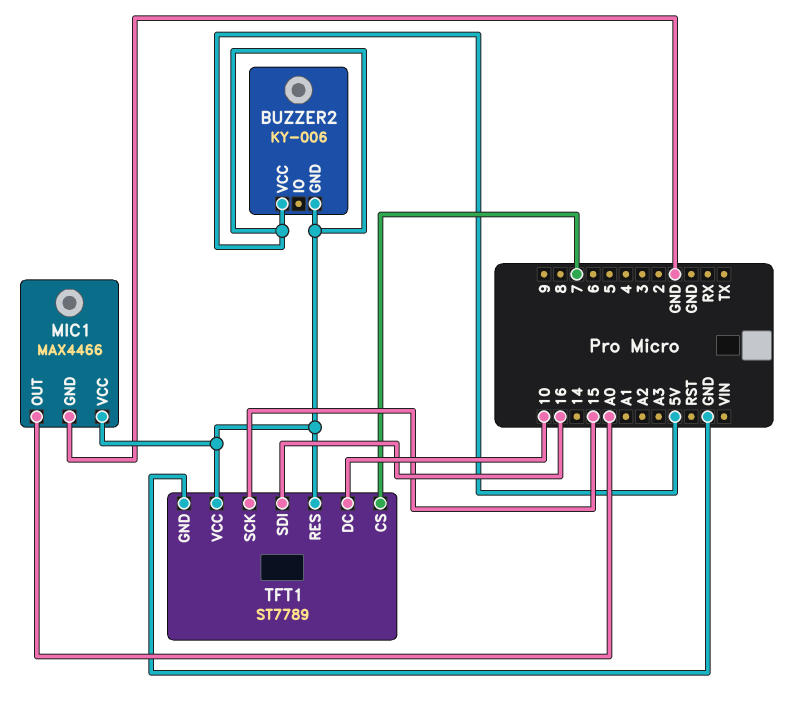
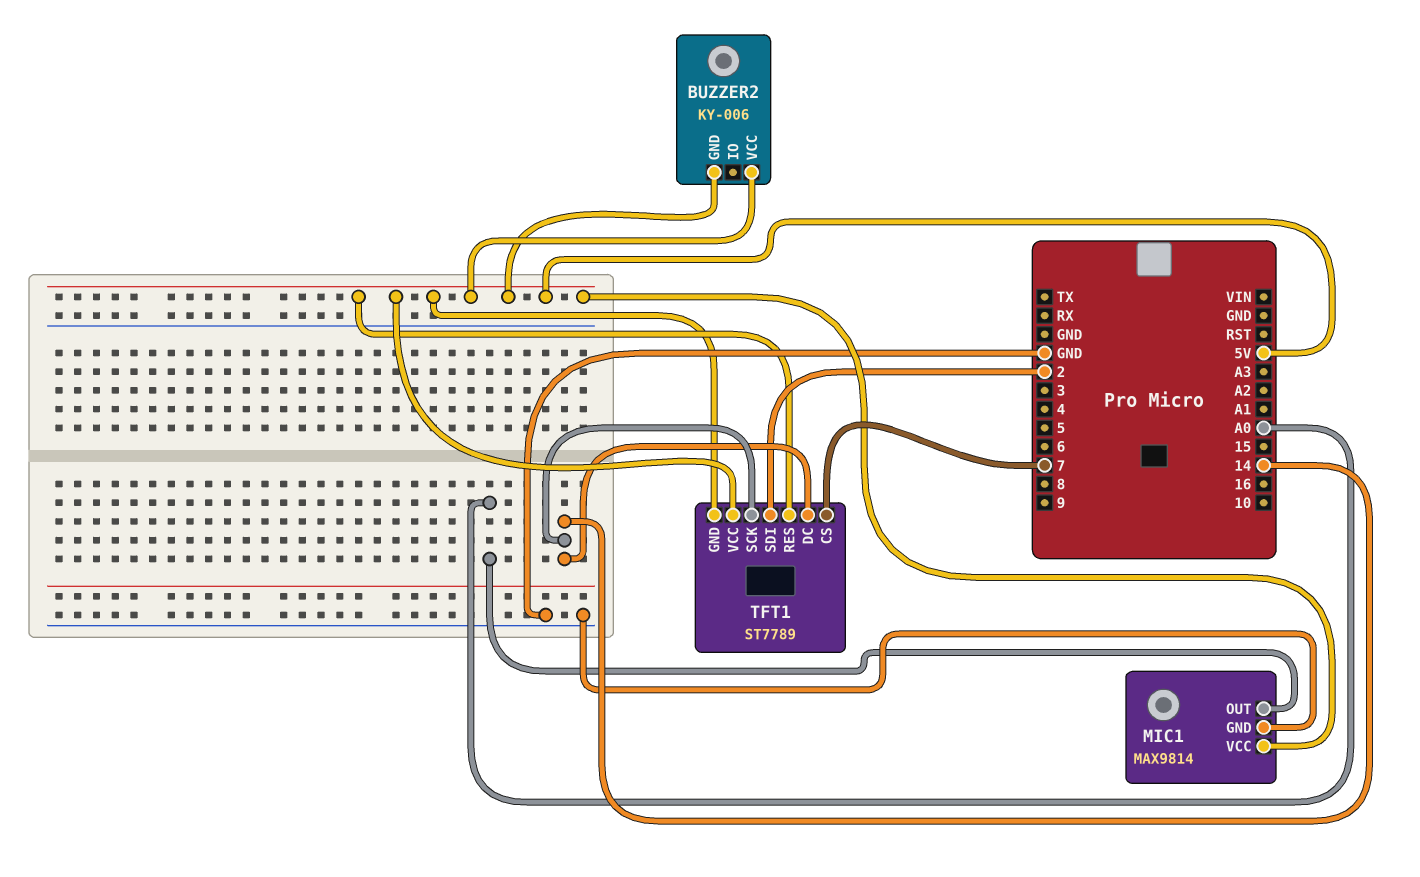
MIC1: MAX4466 -> MAX9814
TFT1 pin DC: 10 -> 14
TFT1 pin GND: GND -> 5V
TFT1 pin SCK: 15 -> 14
TFT1 pin SDI: 16 -> 2

